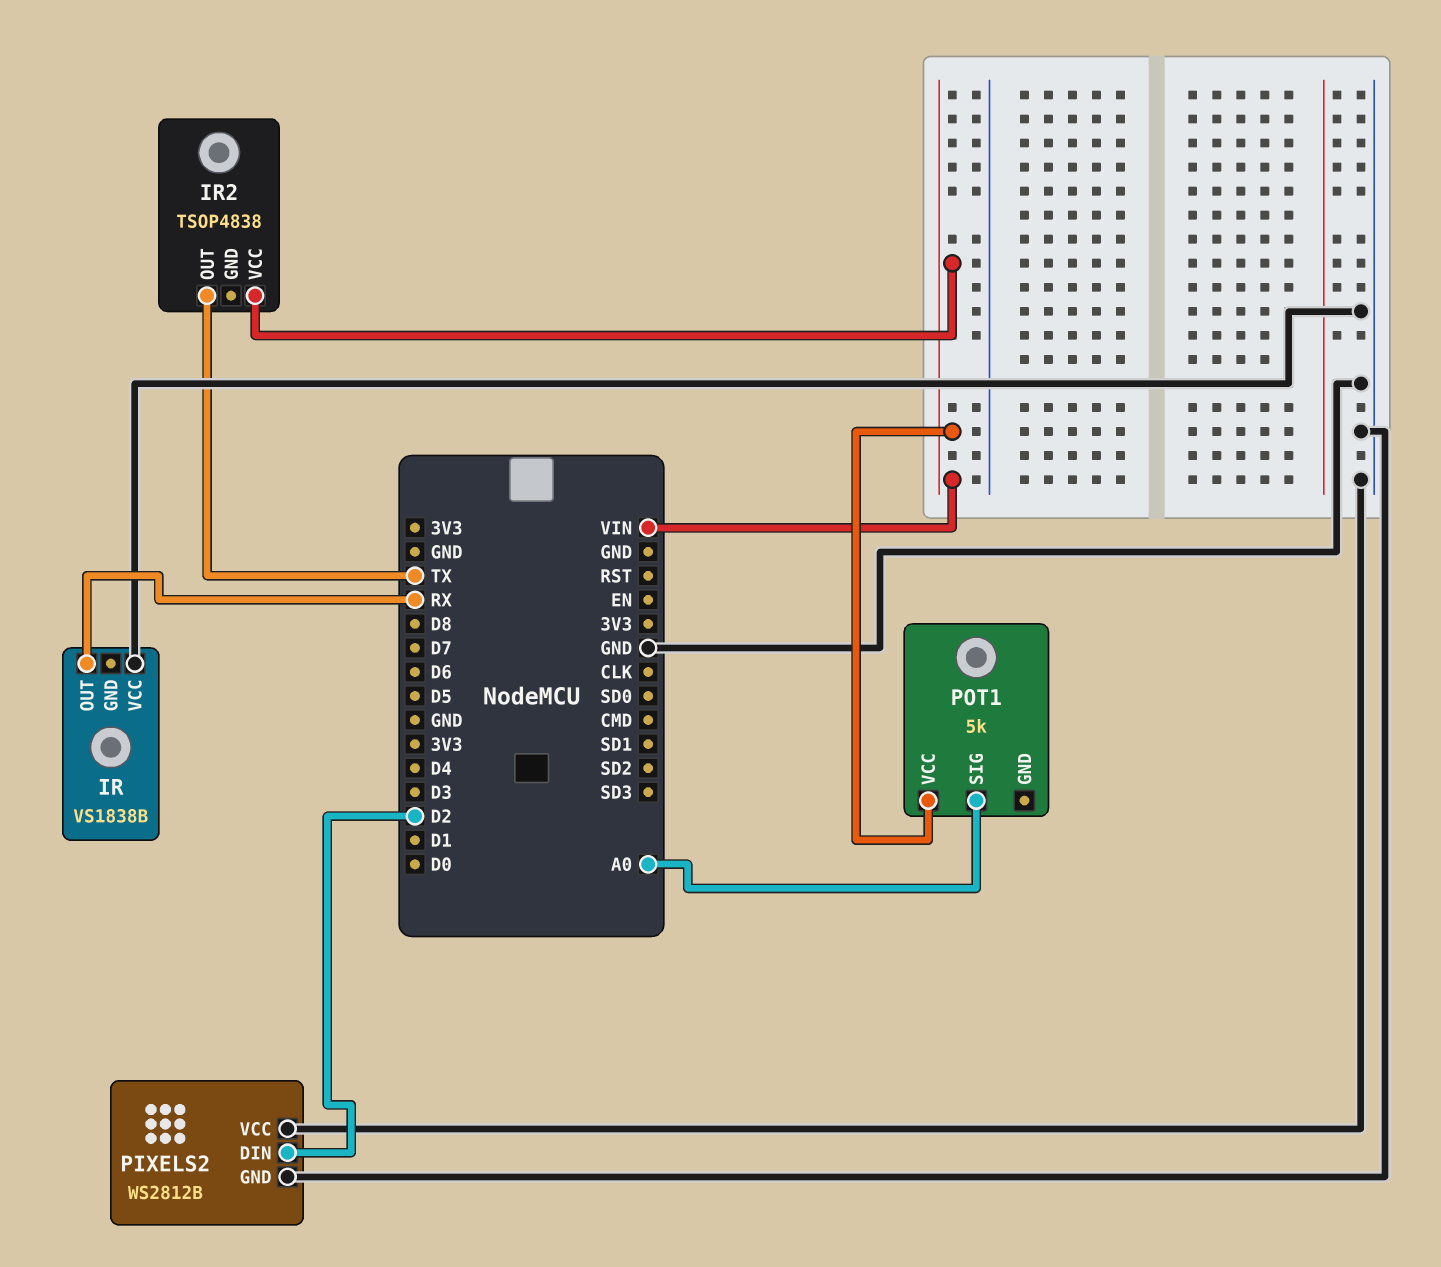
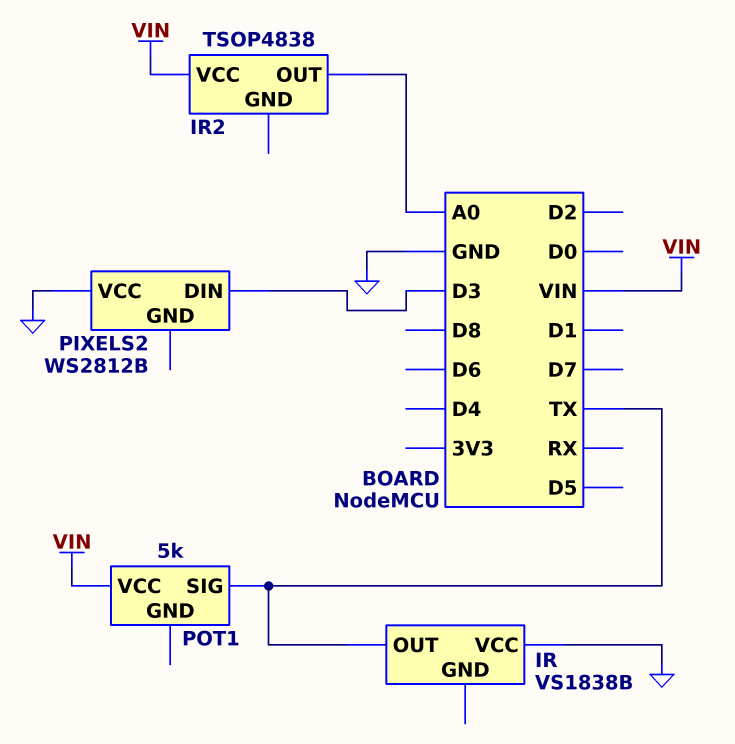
IR pin OUT: RX -> TX
IR2 pin OUT: TX -> A0
PIXELS2 pin DIN: D2 -> D3
PIXELS2 pin GND: GND -> none
POT1 pin SIG: A0 -> TX

